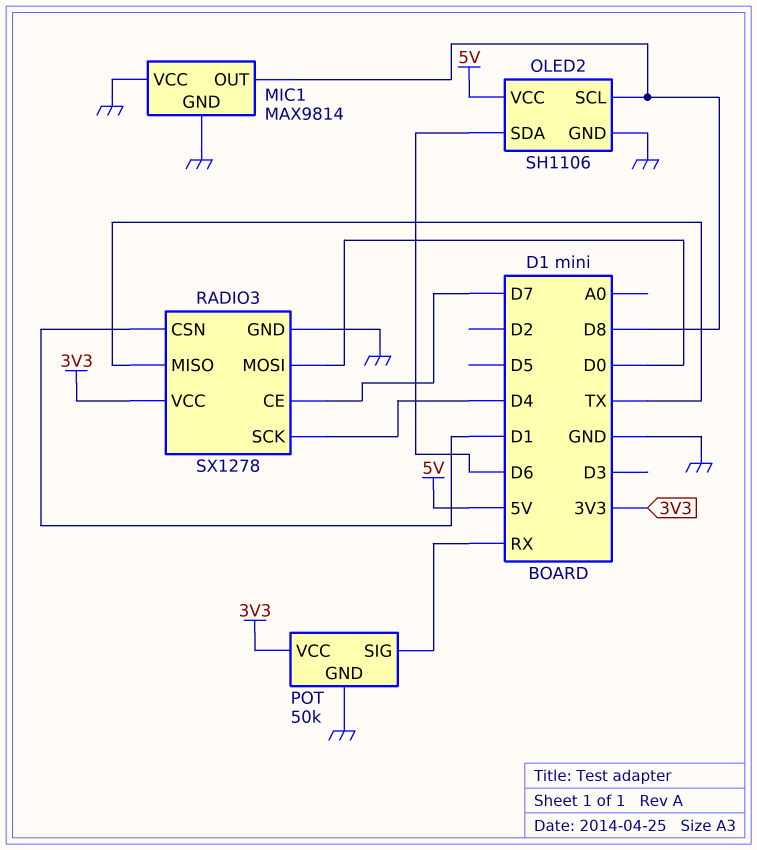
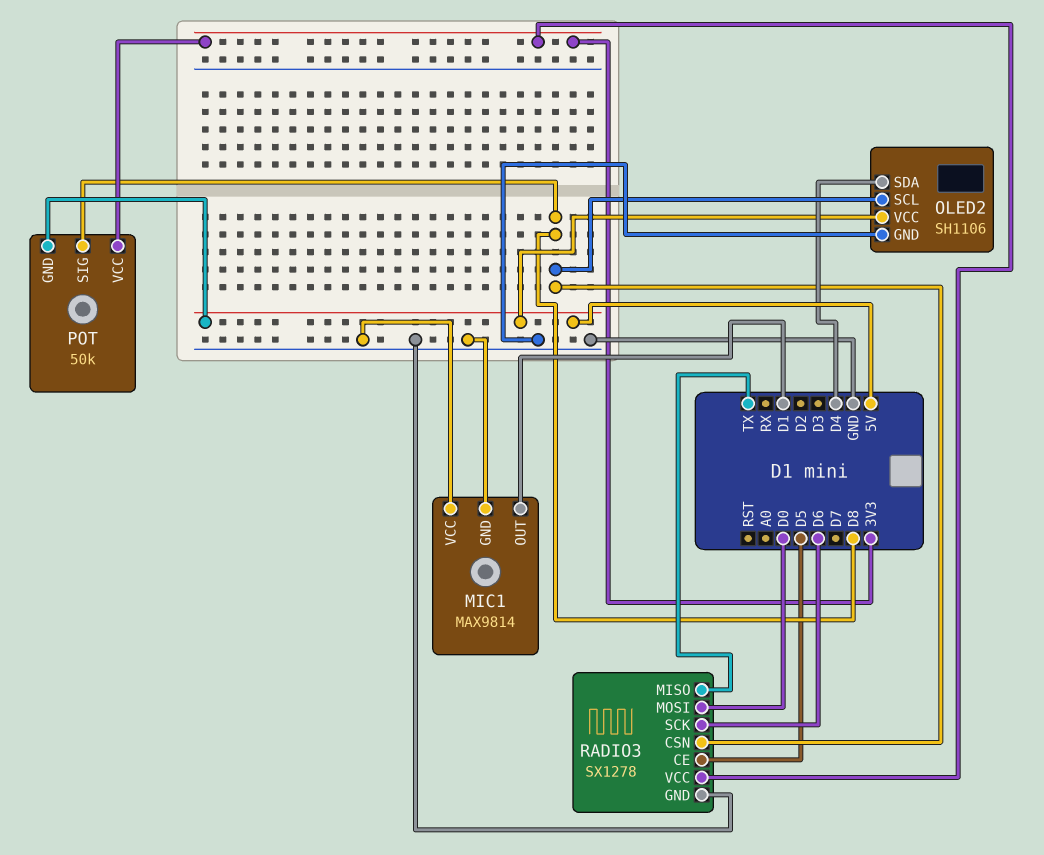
MIC1 pin OUT: D8 -> D1
OLED2 pin SDA: D6 -> D4
POT pin GND: GND -> 5V
POT pin SIG: RX -> D8
RADIO3 pin CE: D7 -> D5
RADIO3 pin CSN: D1 -> D8
RADIO3 pin SCK: D4 -> D6

